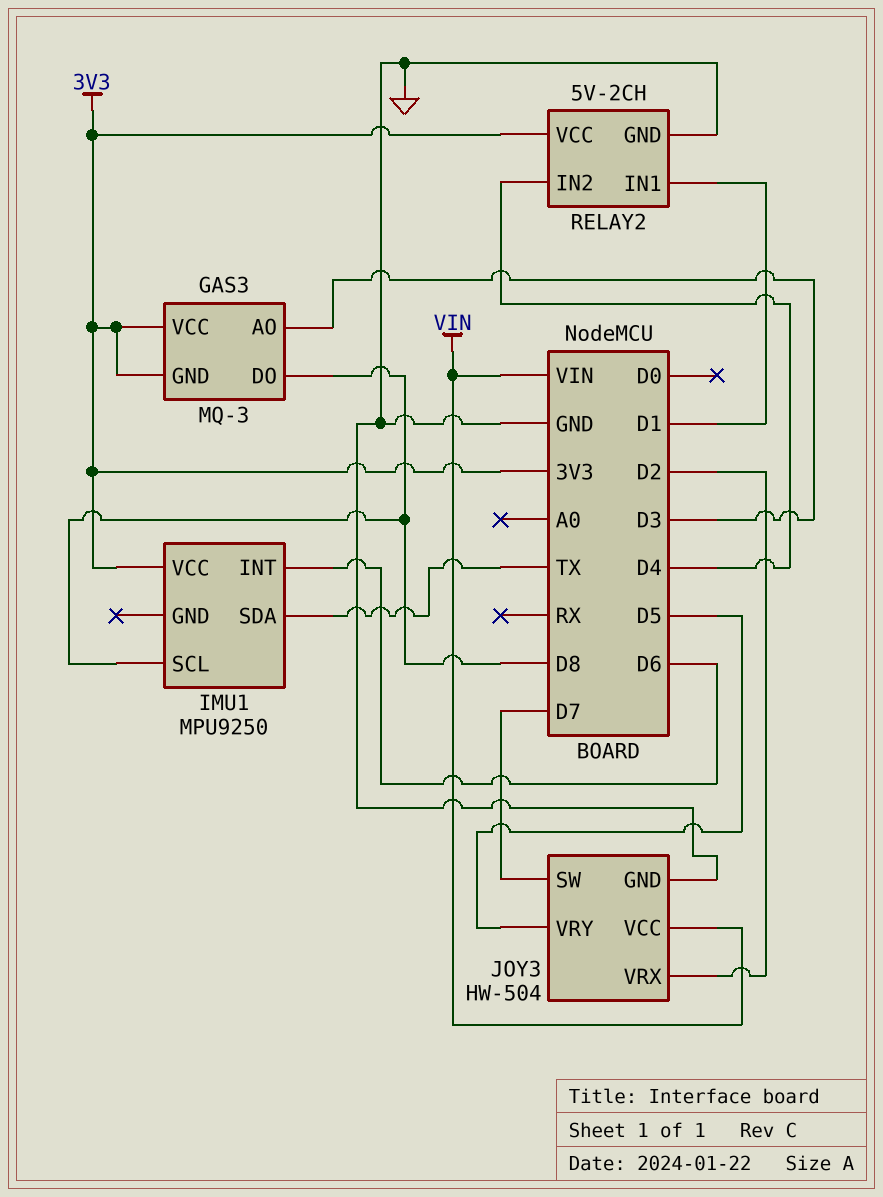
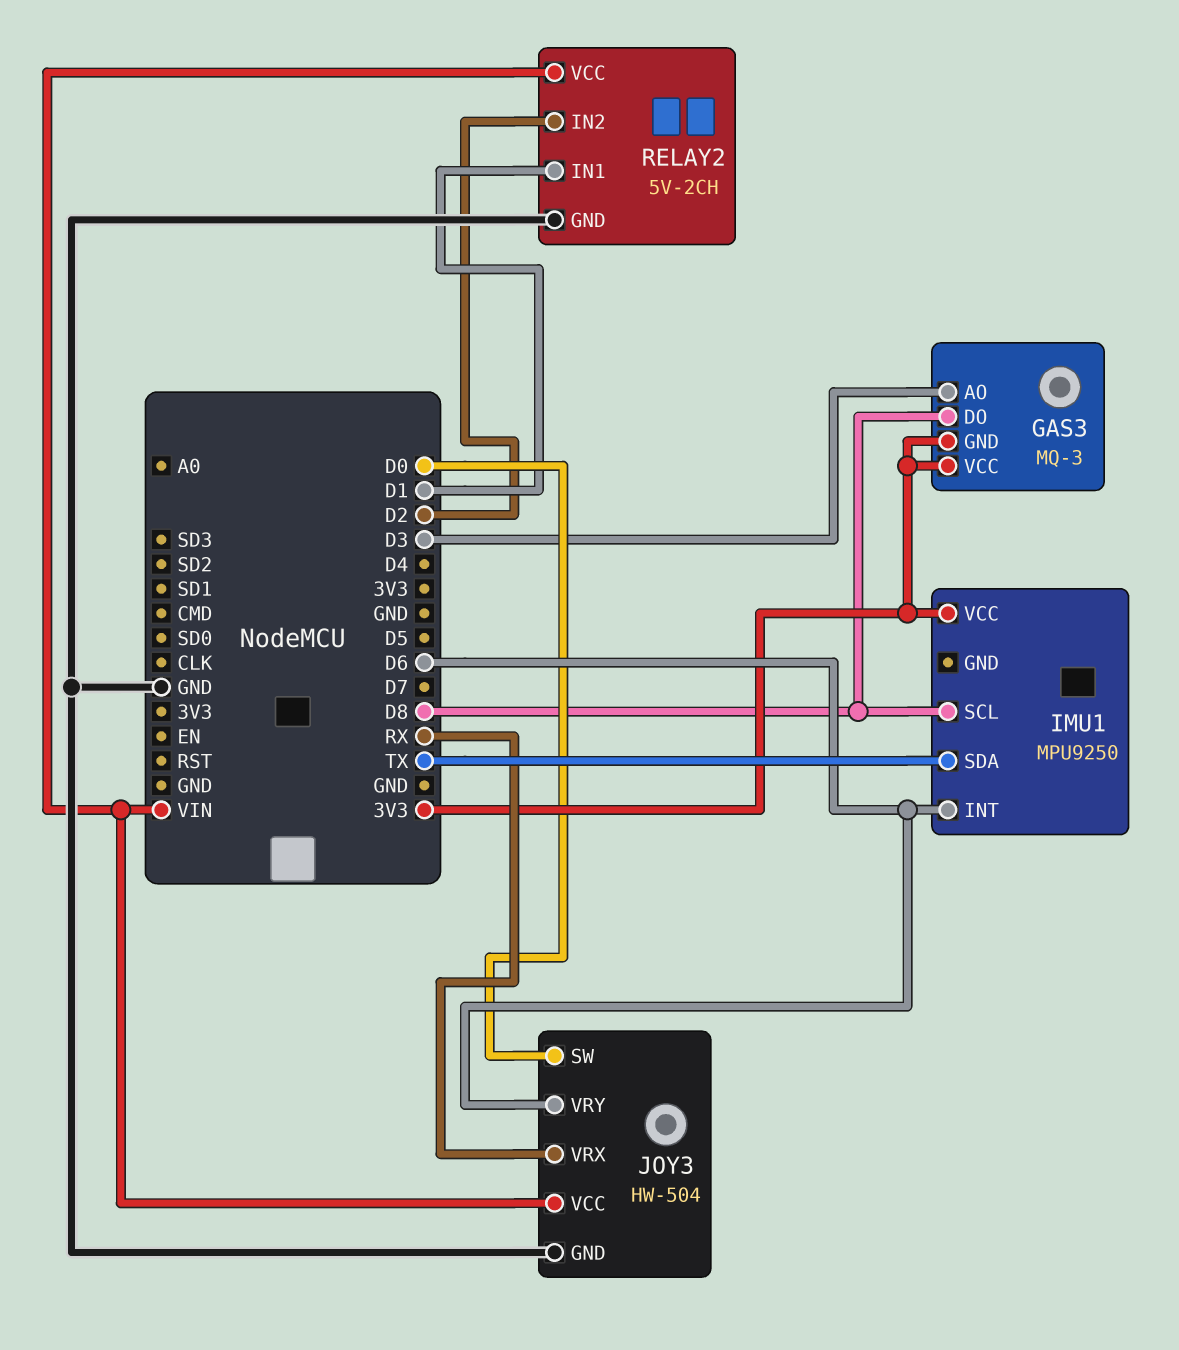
JOY3 pin SW: D7 -> D0
JOY3 pin VRX: D2 -> RX
JOY3 pin VRY: D5 -> D6
RELAY2 pin IN2: D4 -> D2
RELAY2 pin VCC: 3V3 -> VIN

